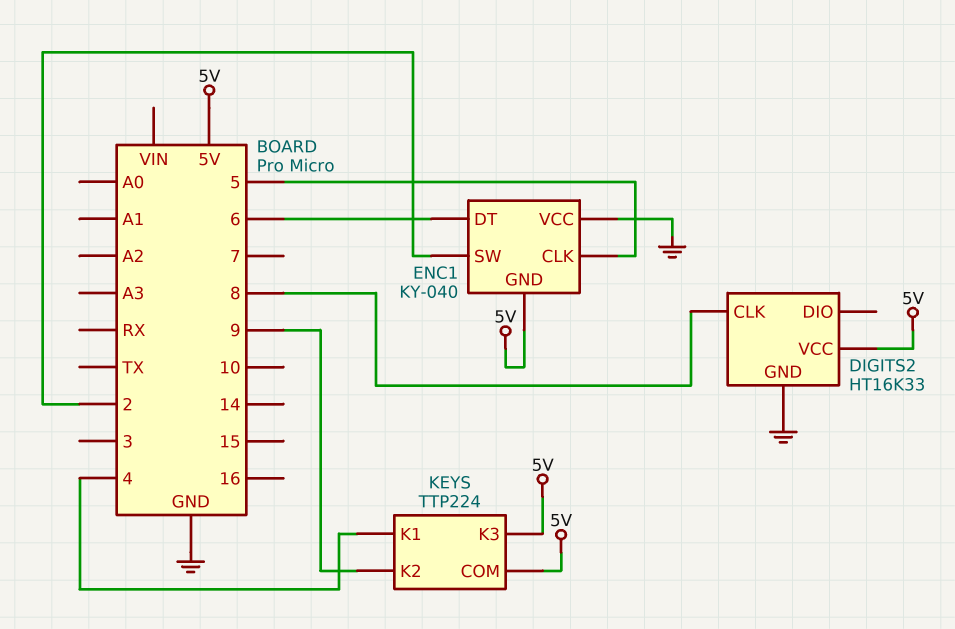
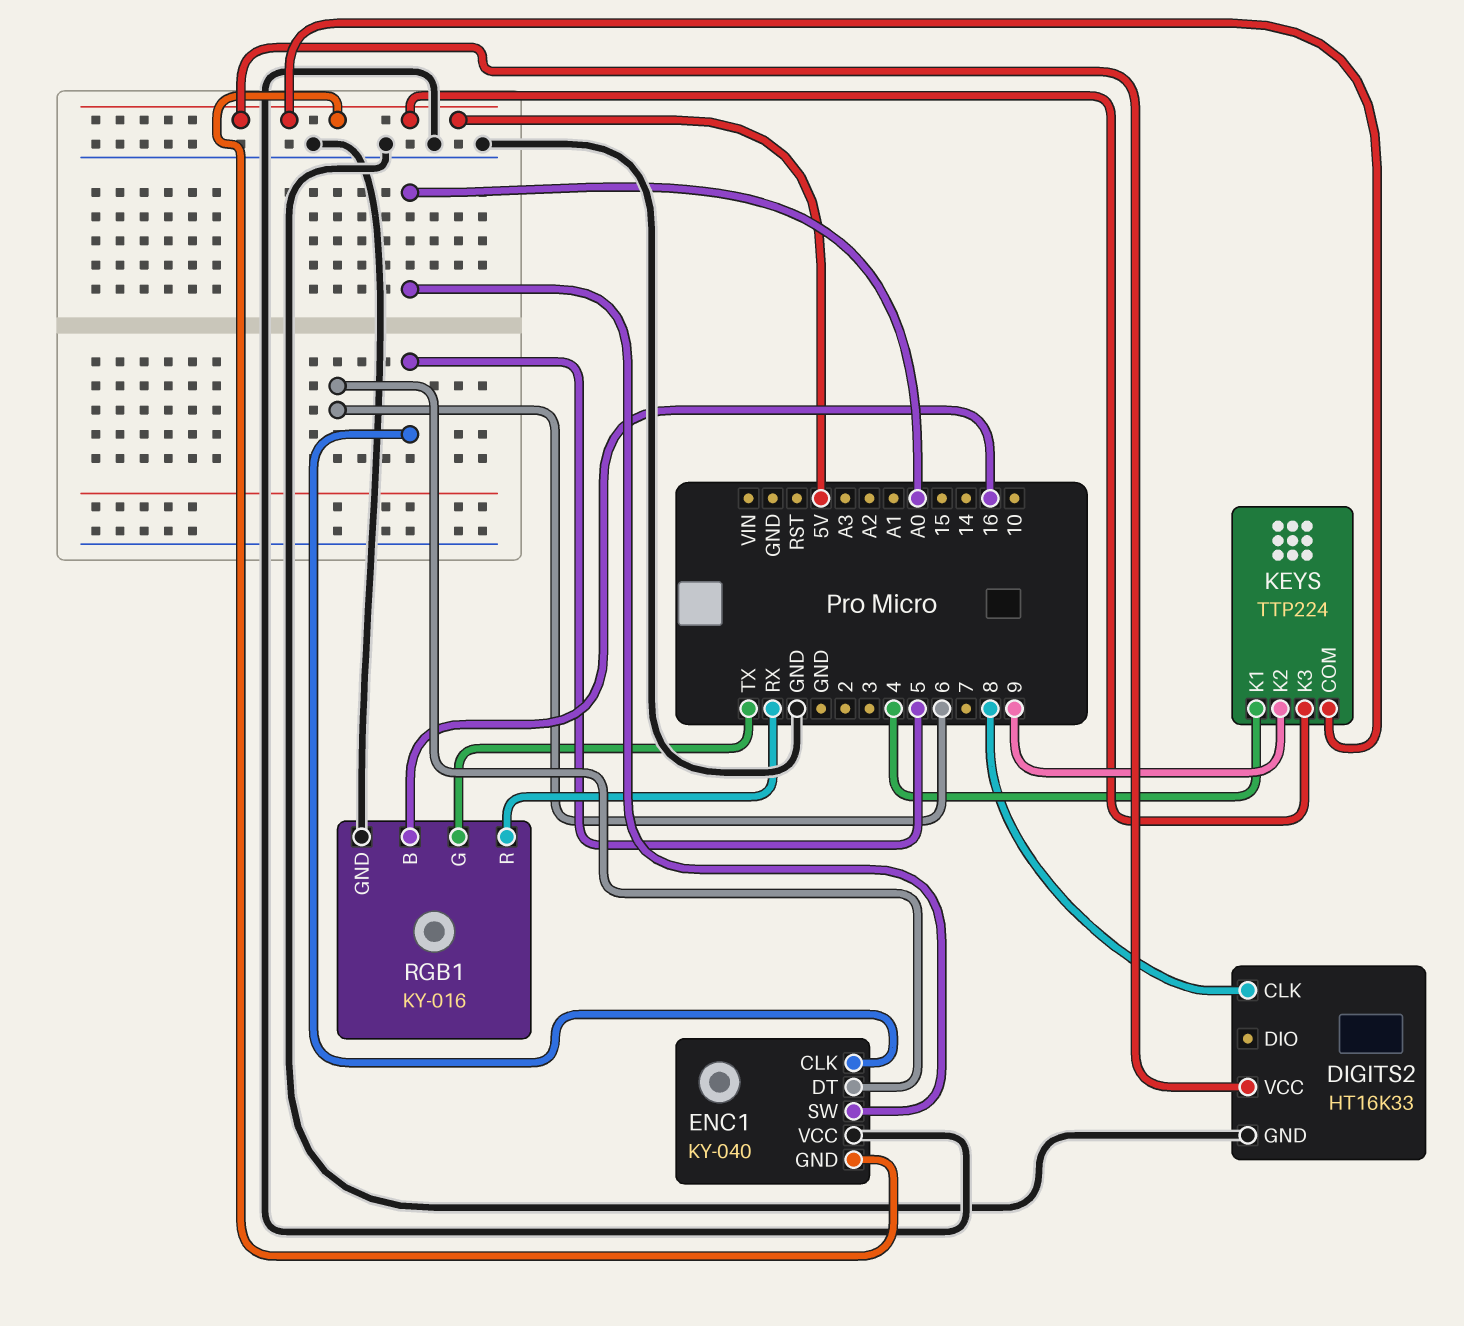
ENC1 pin SW: 2 -> A0
RGB1: none -> KY-016
RGB1 pin B: none -> 16
RGB1 pin G: none -> TX
RGB1 pin GND: none -> GND
RGB1 pin R: none -> RX

